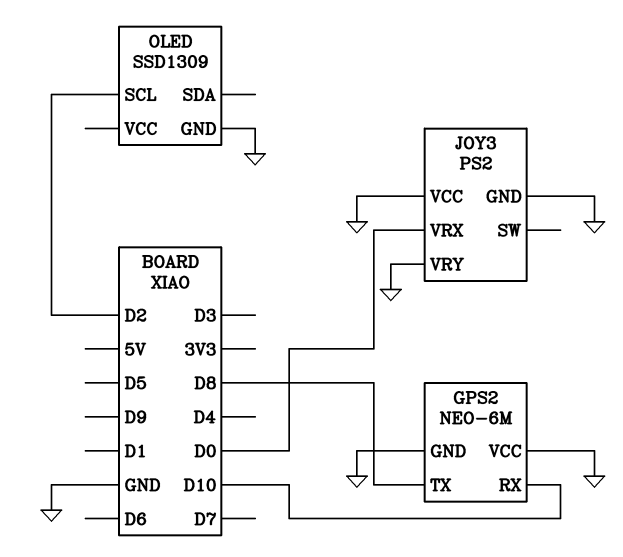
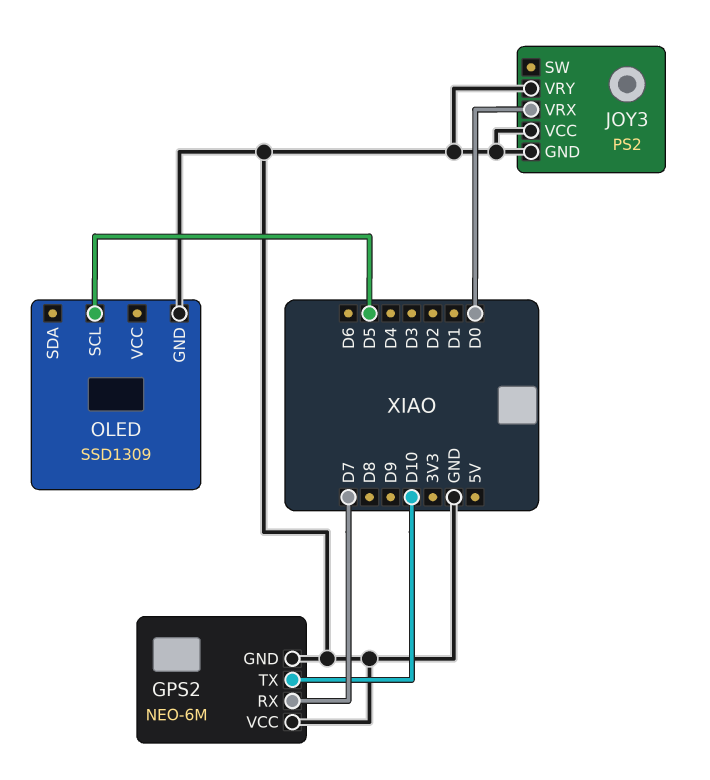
GPS2 pin RX: D10 -> D7
GPS2 pin TX: D8 -> D10
OLED pin SCL: D2 -> D5

